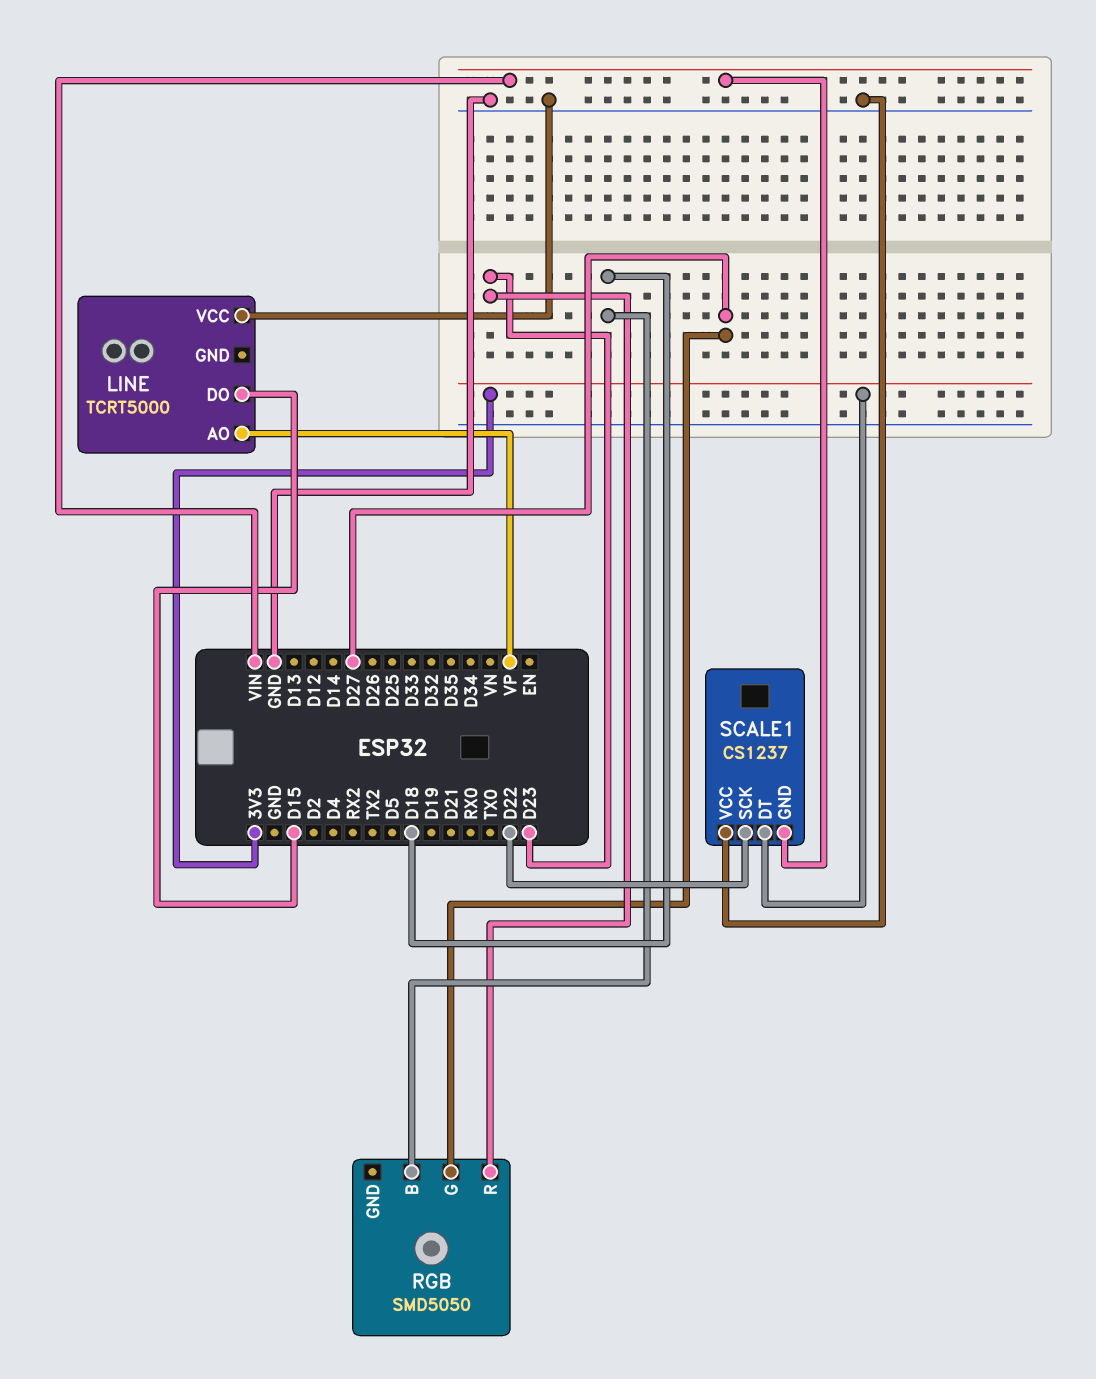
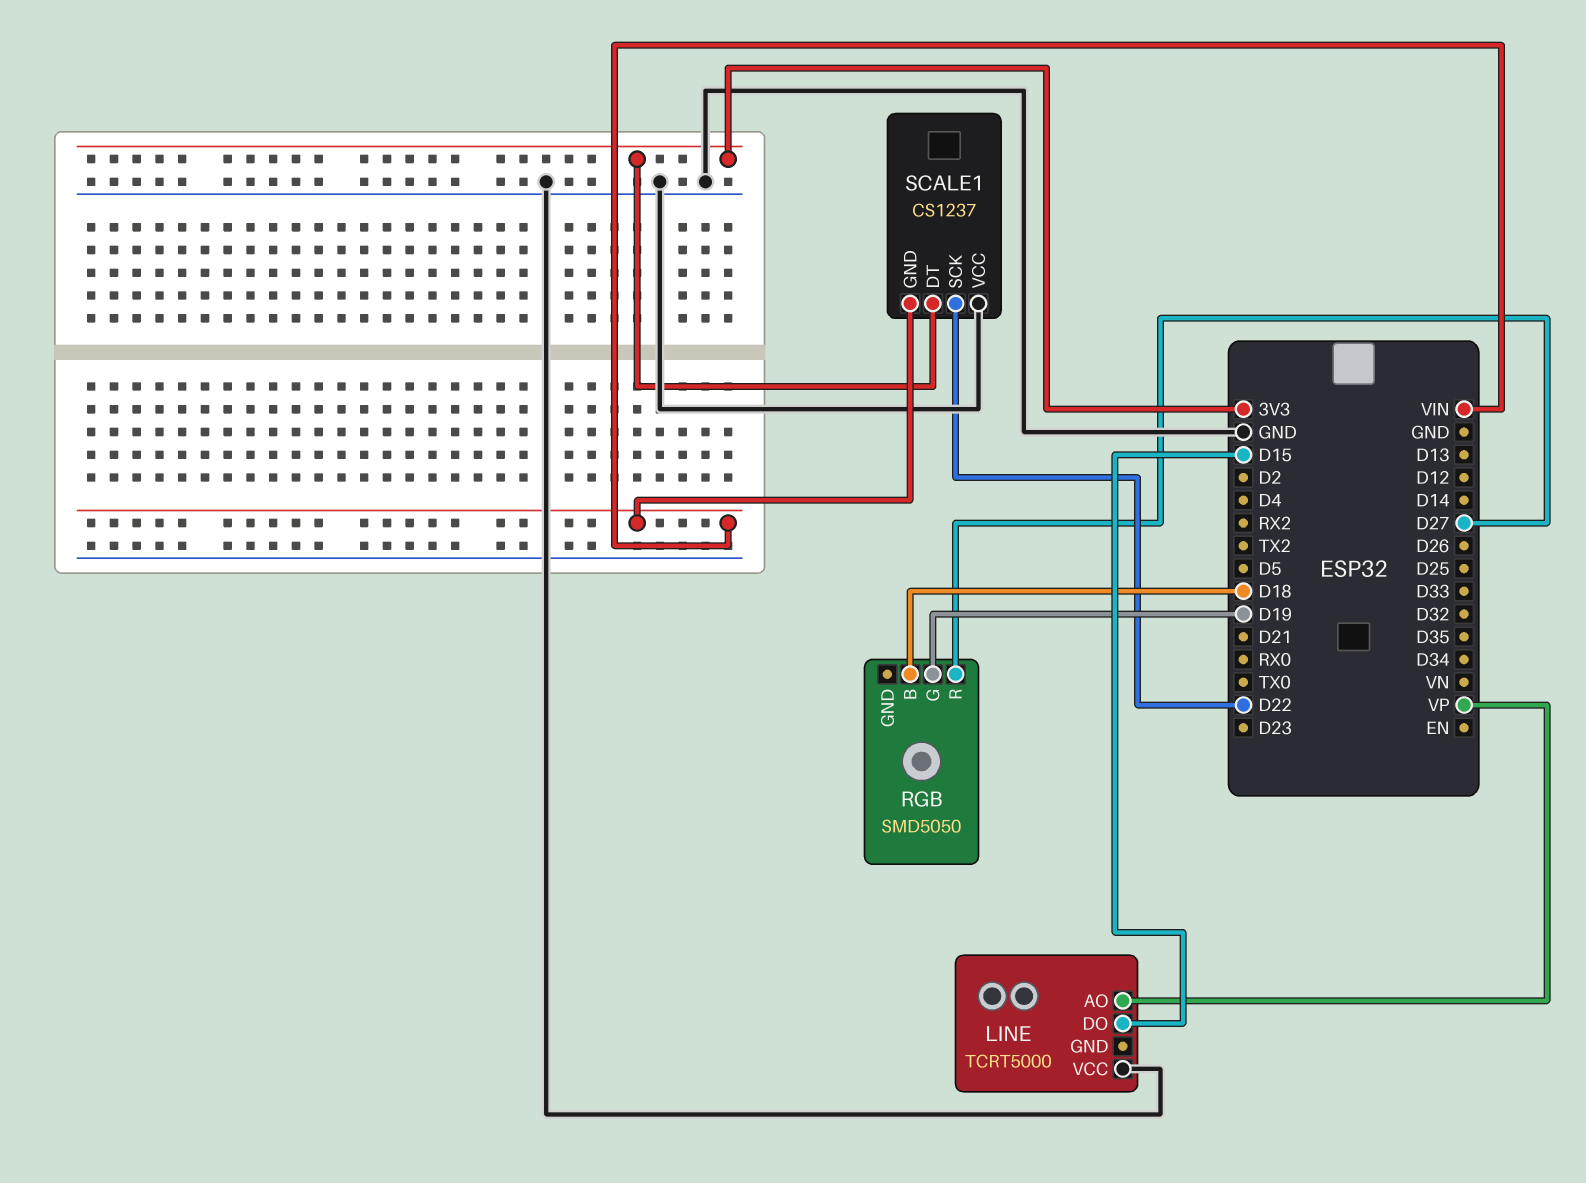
RGB pin G: D27 -> D19
RGB pin R: D23 -> D27

